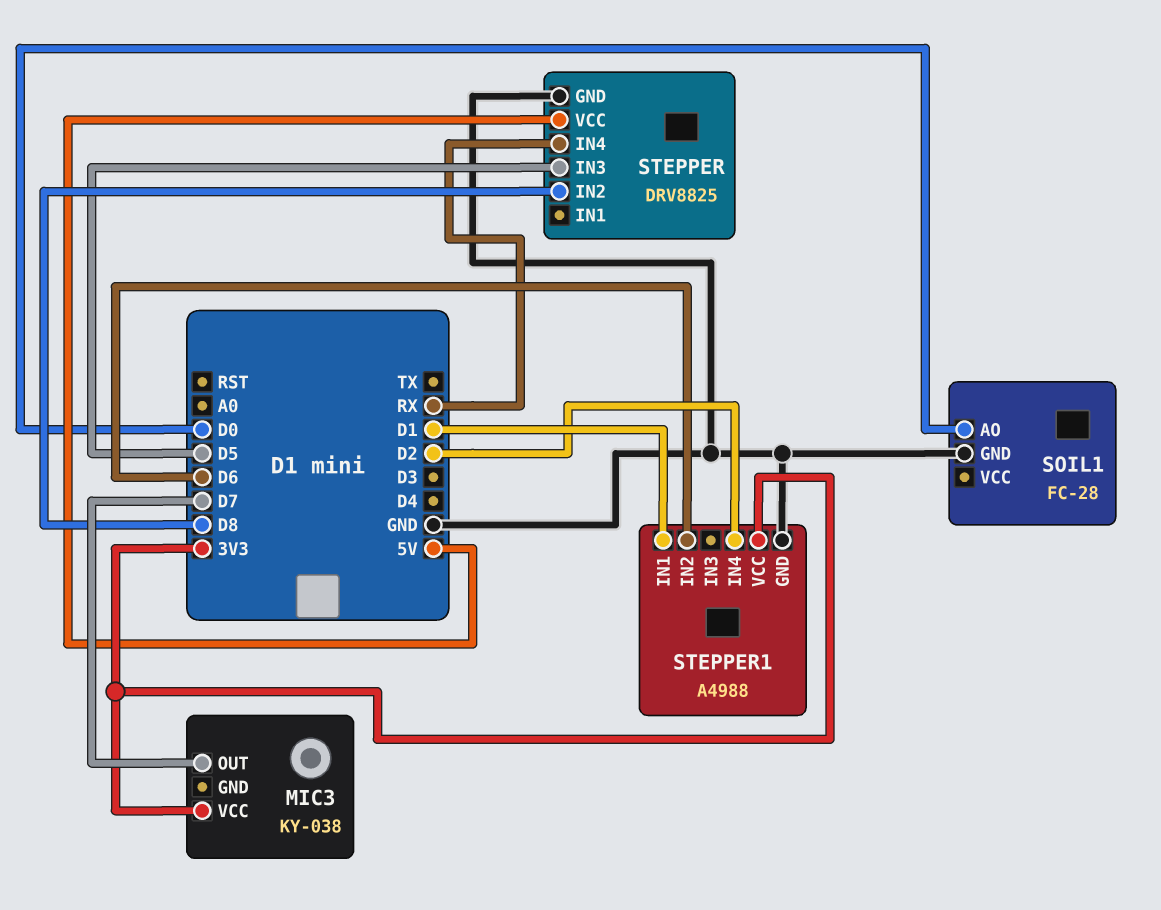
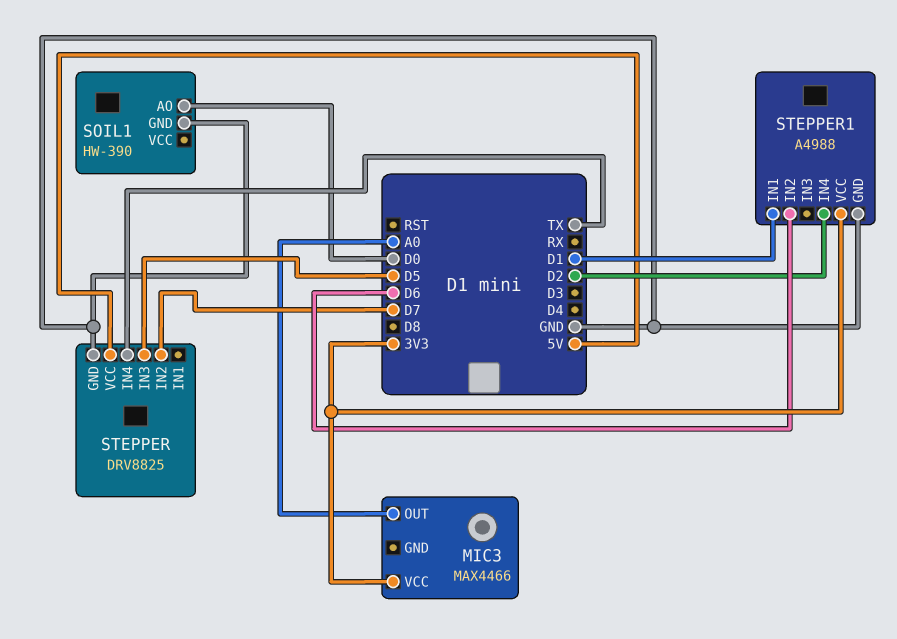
MIC3: KY-038 -> MAX4466
MIC3 pin OUT: D7 -> A0
SOIL1: FC-28 -> HW-390
STEPPER pin IN2: D8 -> D7
STEPPER pin IN4: RX -> TX

